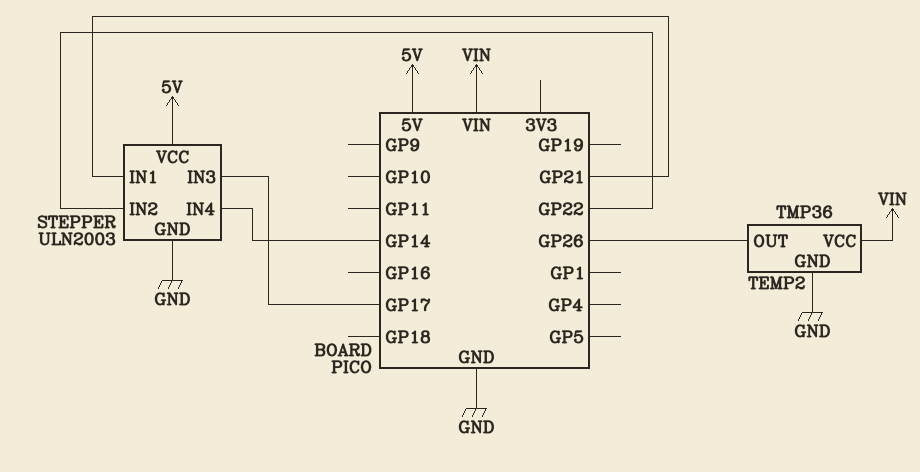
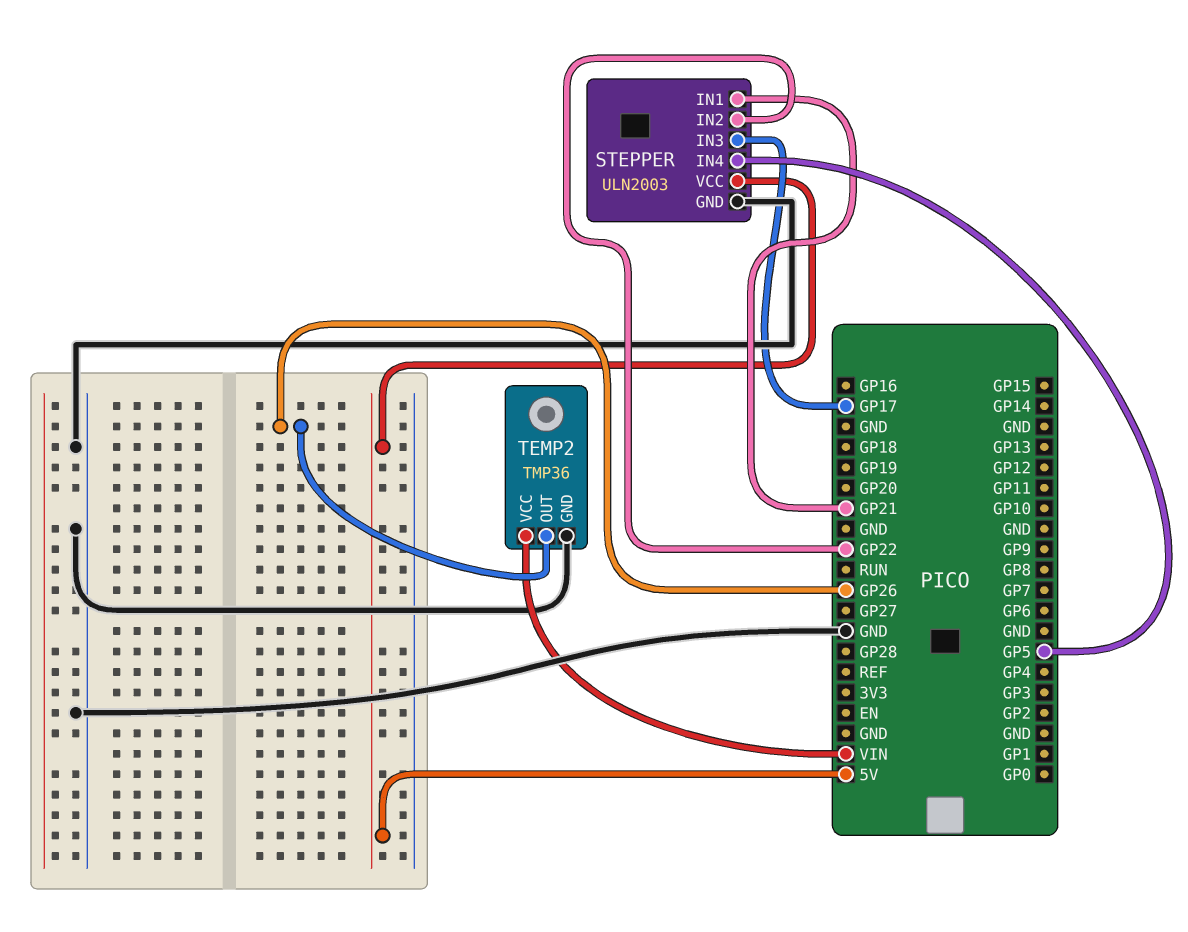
STEPPER pin IN4: GP14 -> GP5

